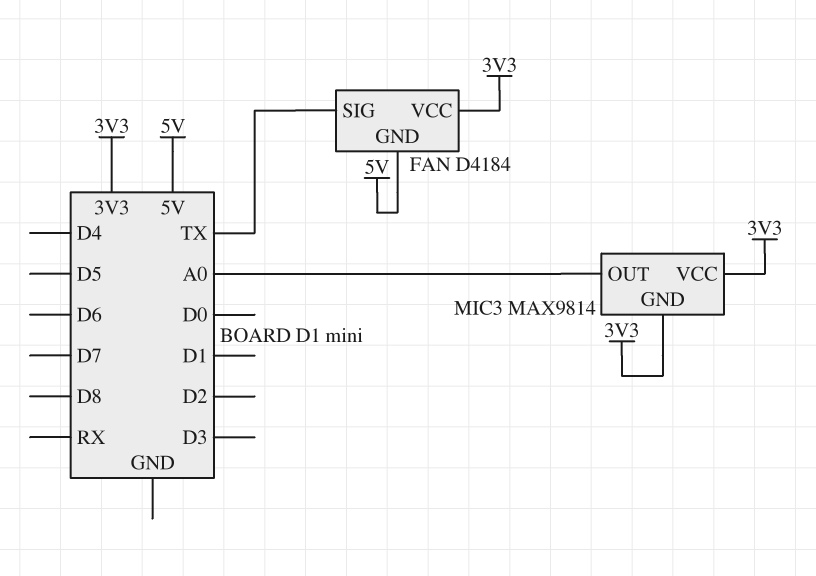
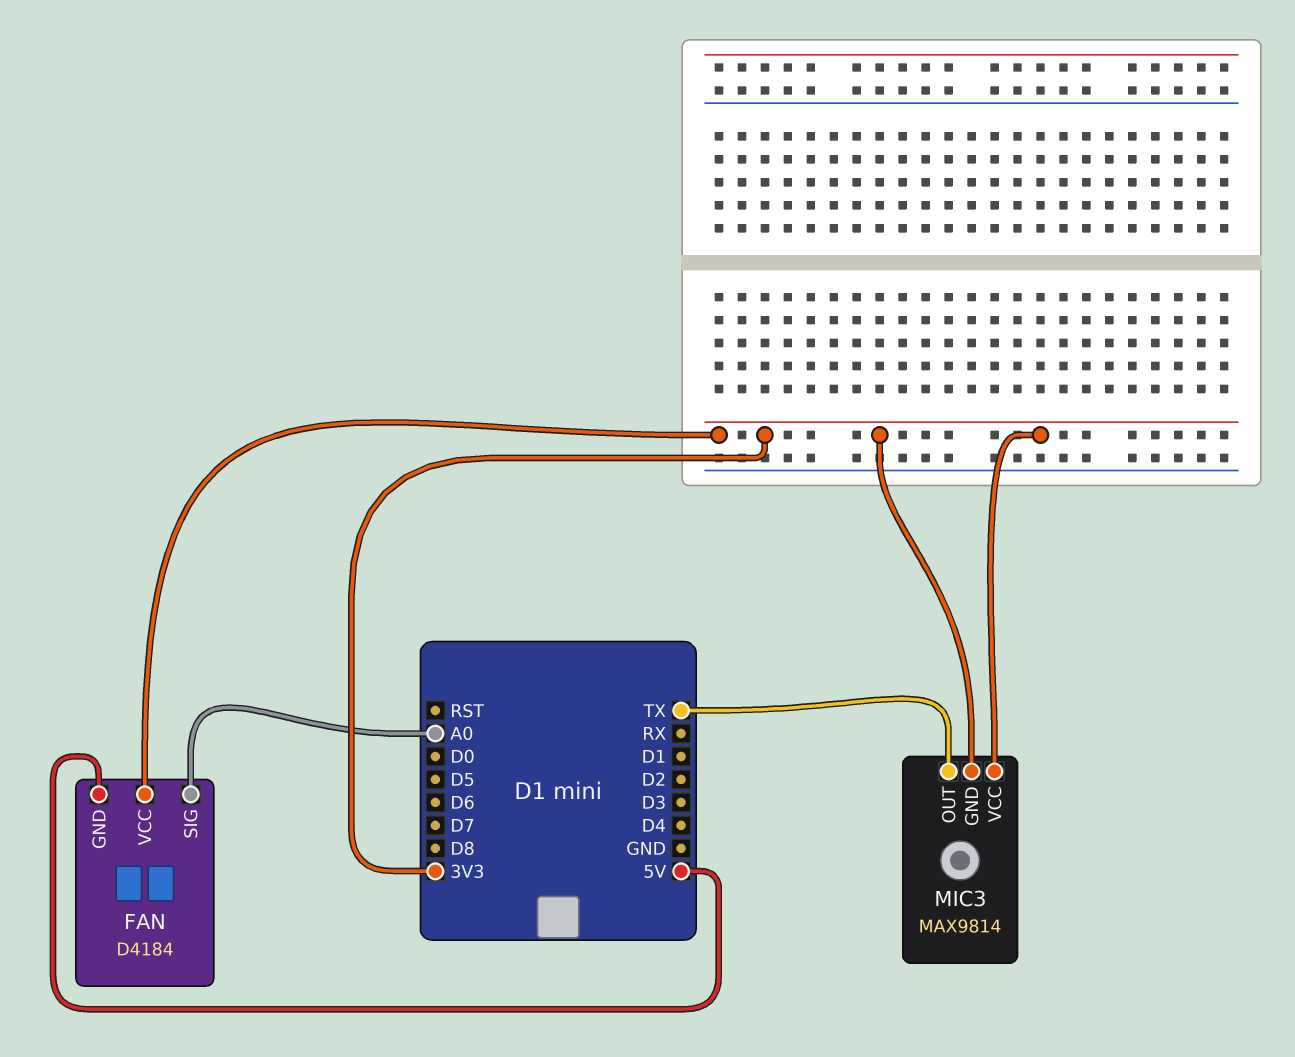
FAN pin SIG: TX -> A0
MIC3 pin OUT: A0 -> TX

